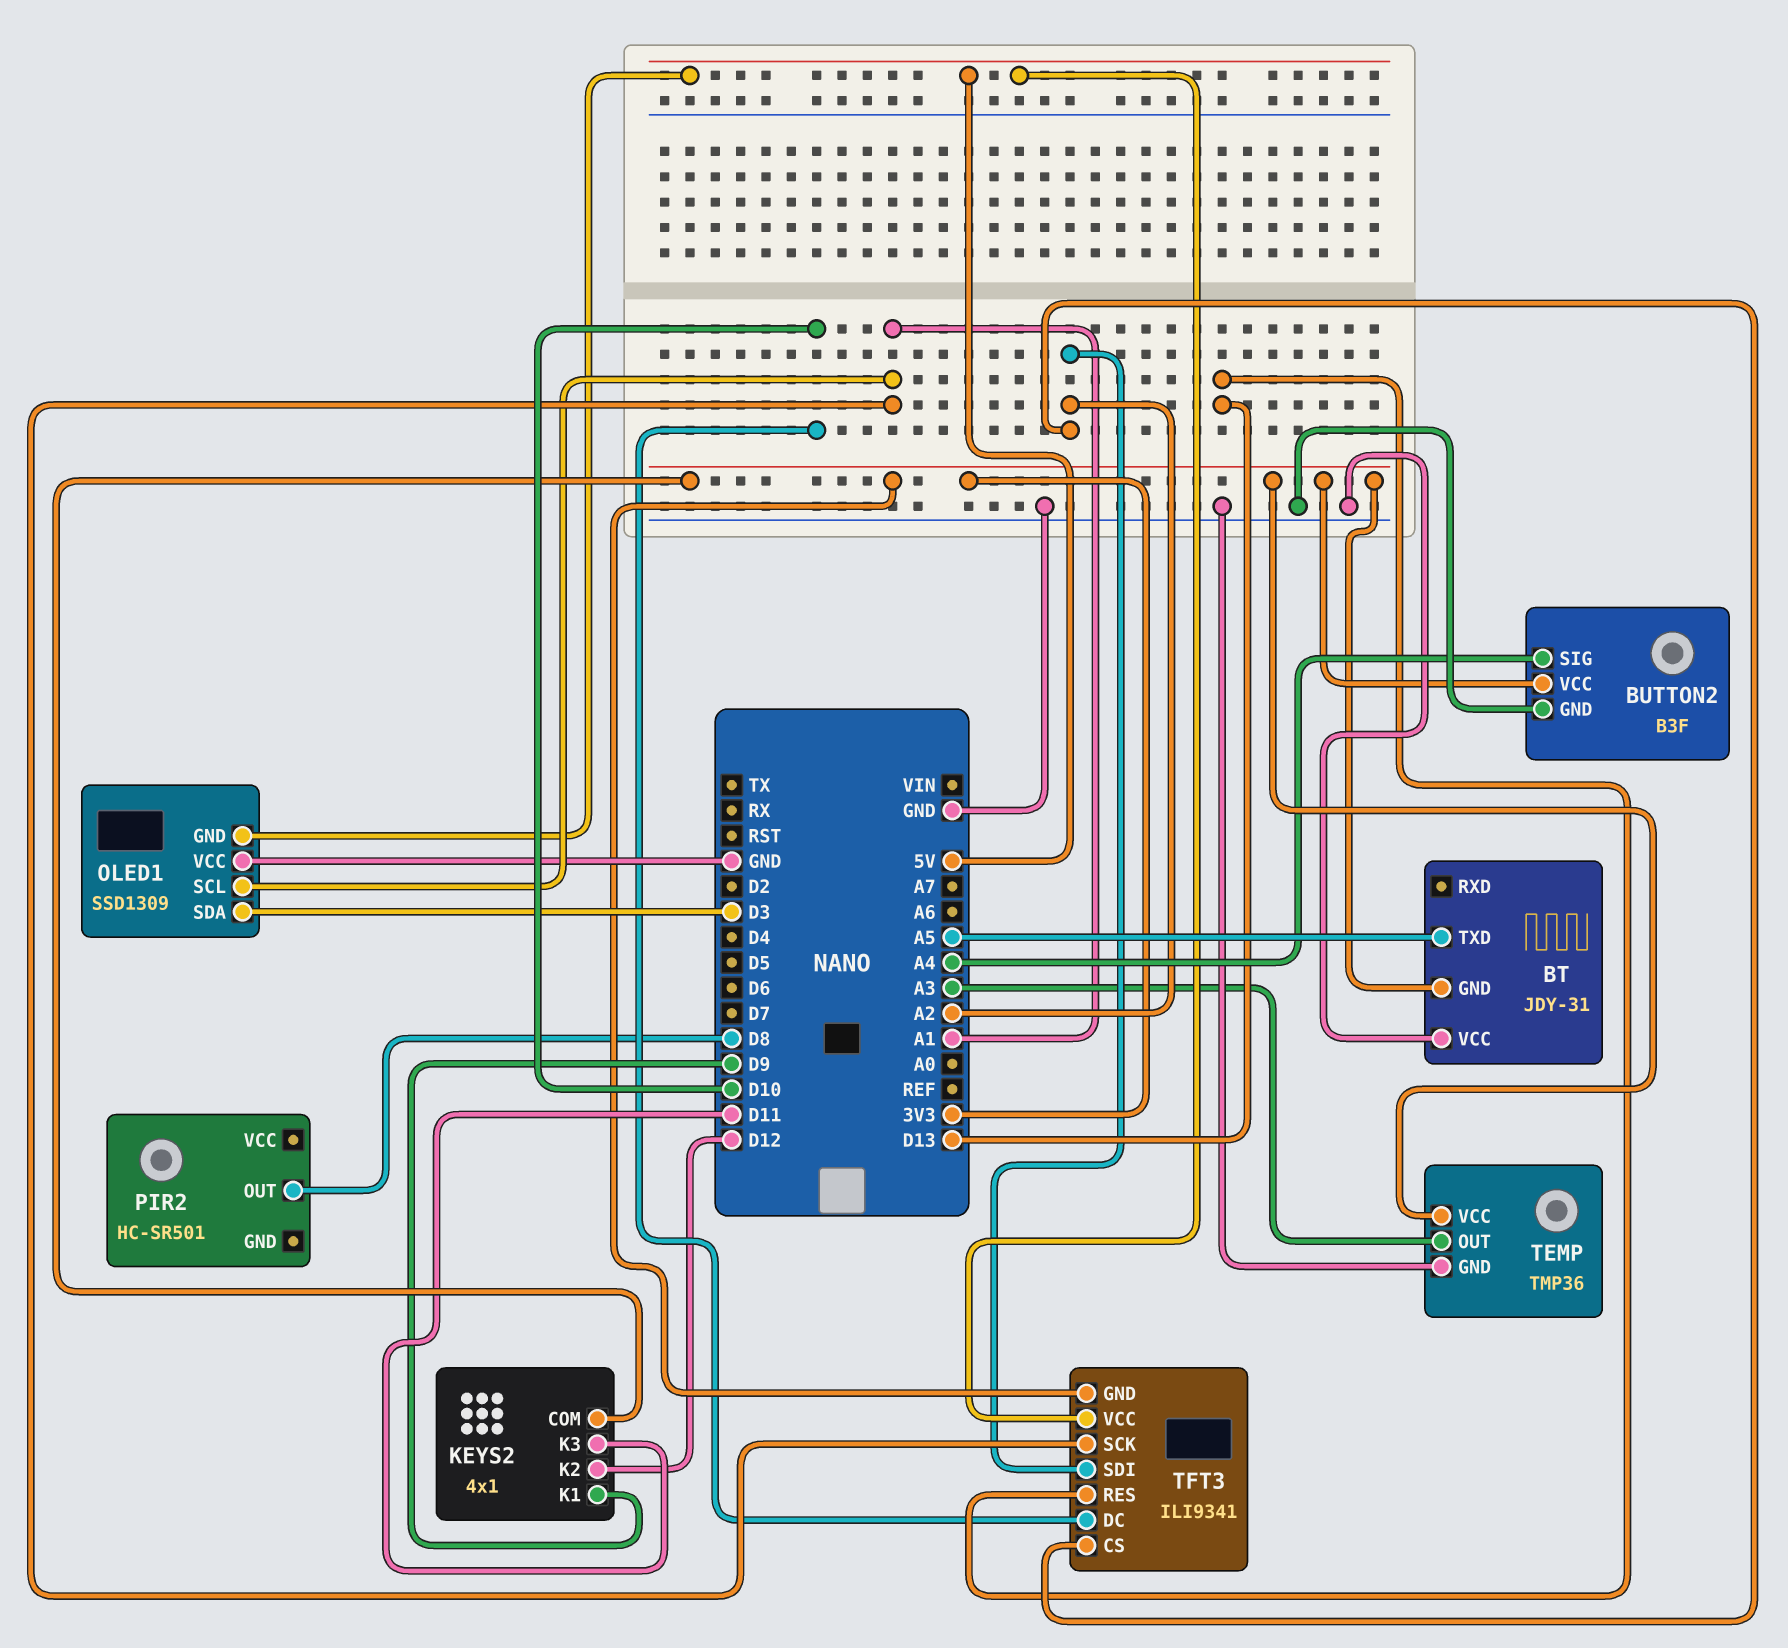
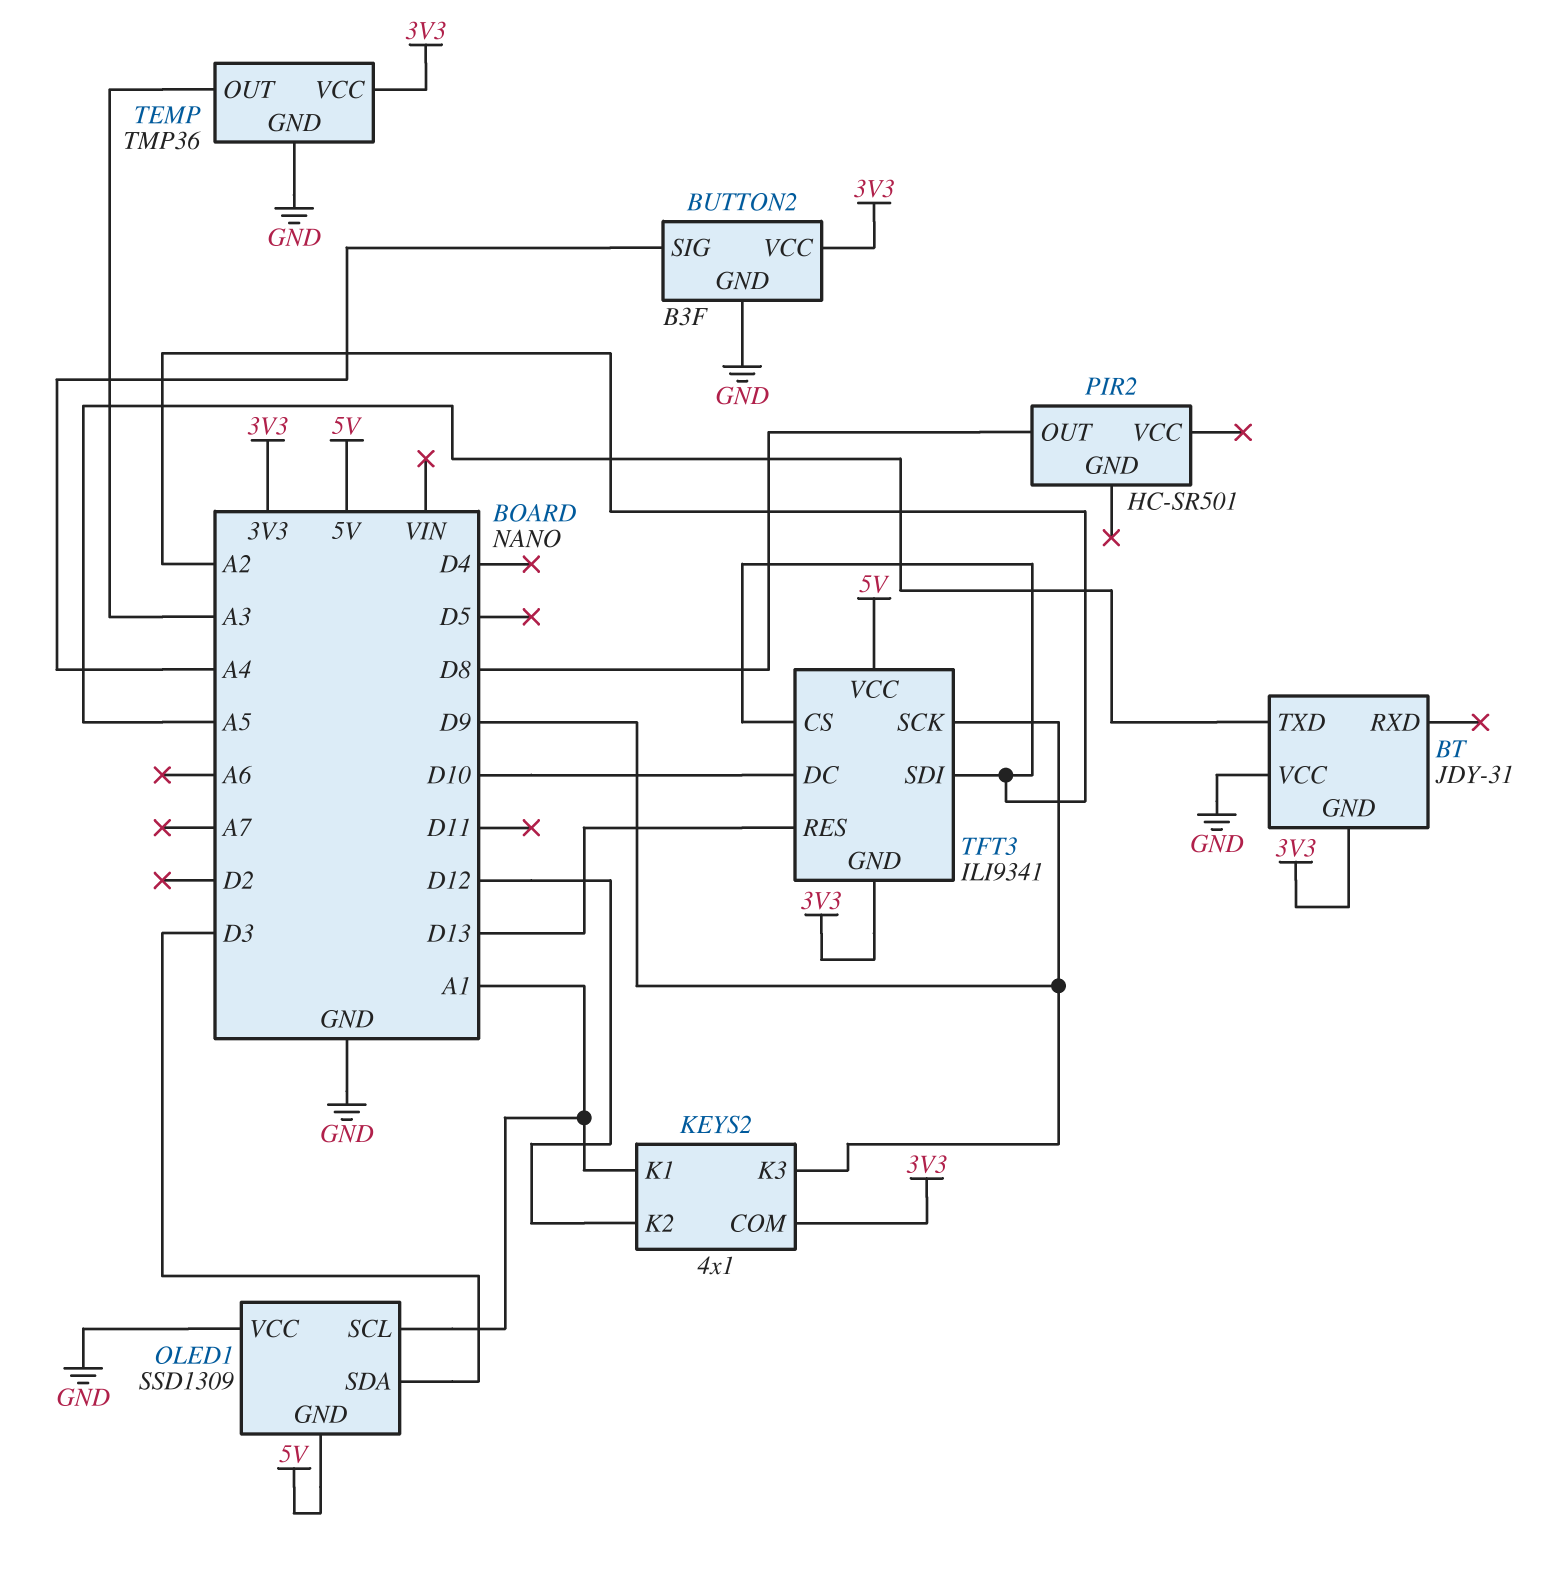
KEYS2 pin K1: D9 -> A1
KEYS2 pin K3: D11 -> D9
TFT3 pin SCK: A1 -> D9

